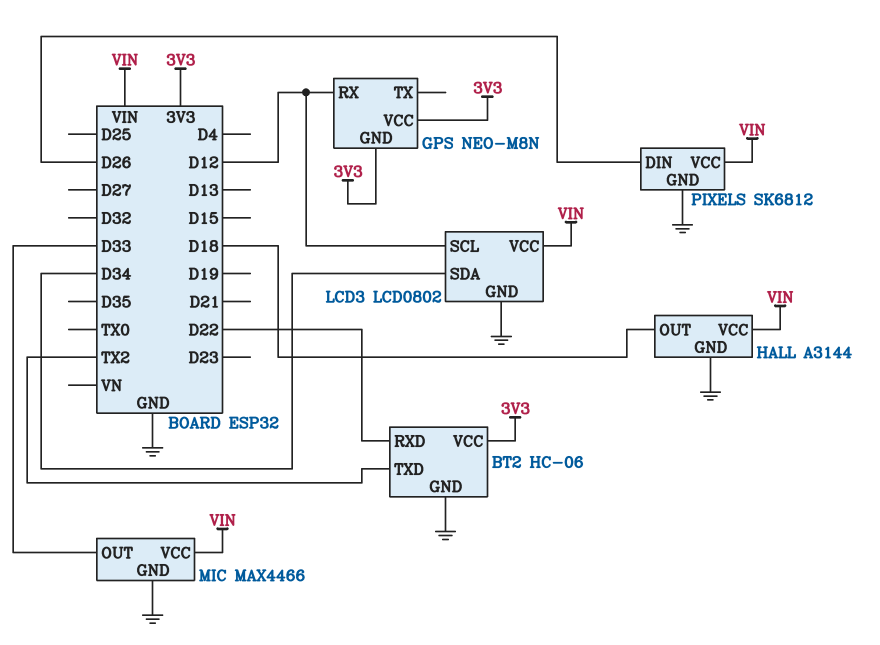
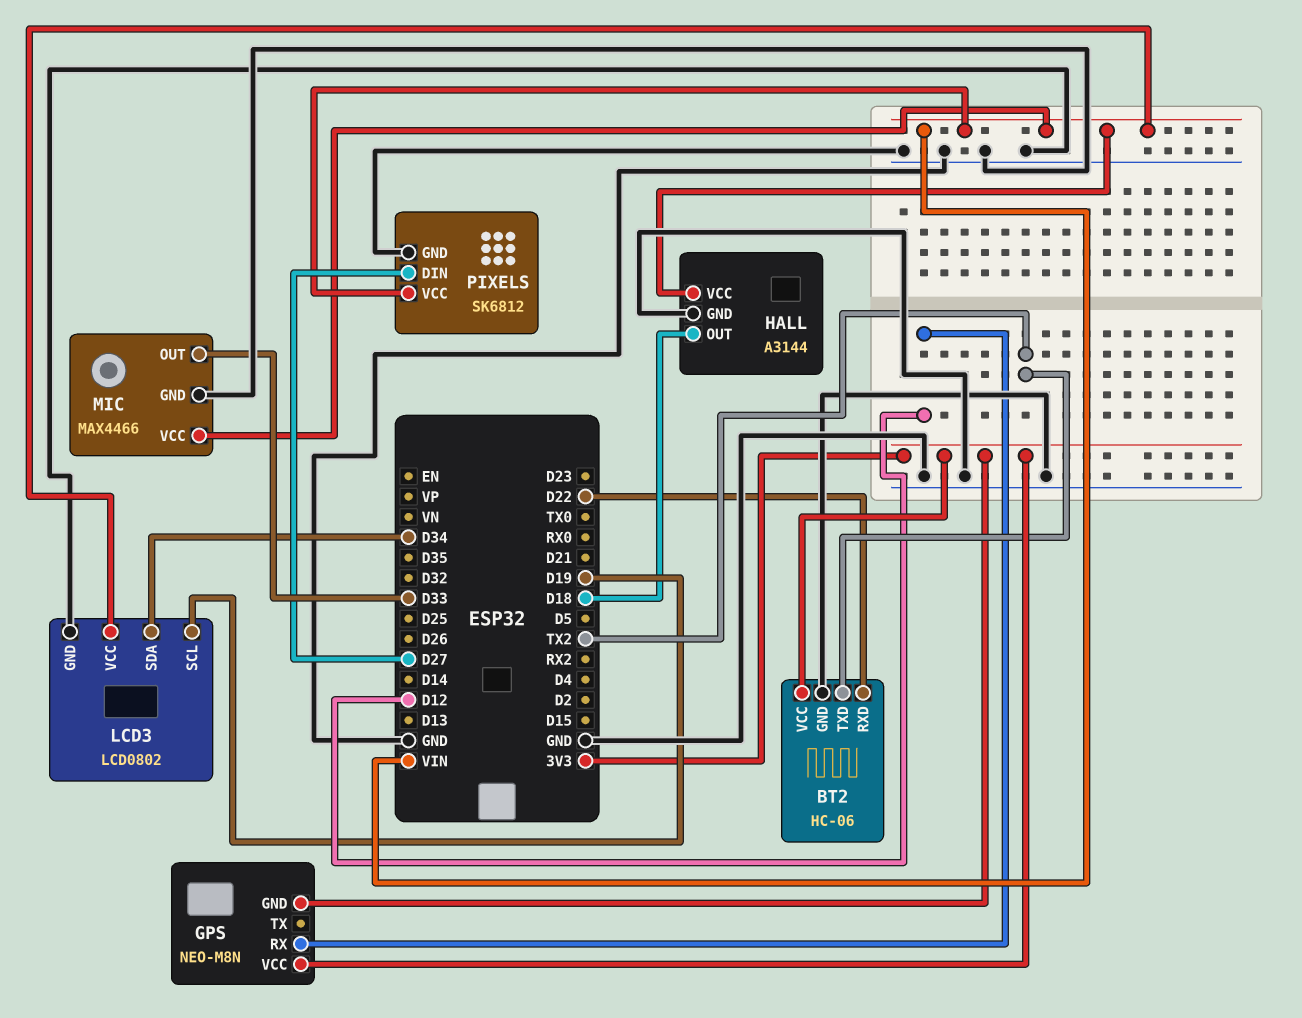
LCD3 pin SCL: D12 -> D19
PIXELS pin DIN: D26 -> D27

